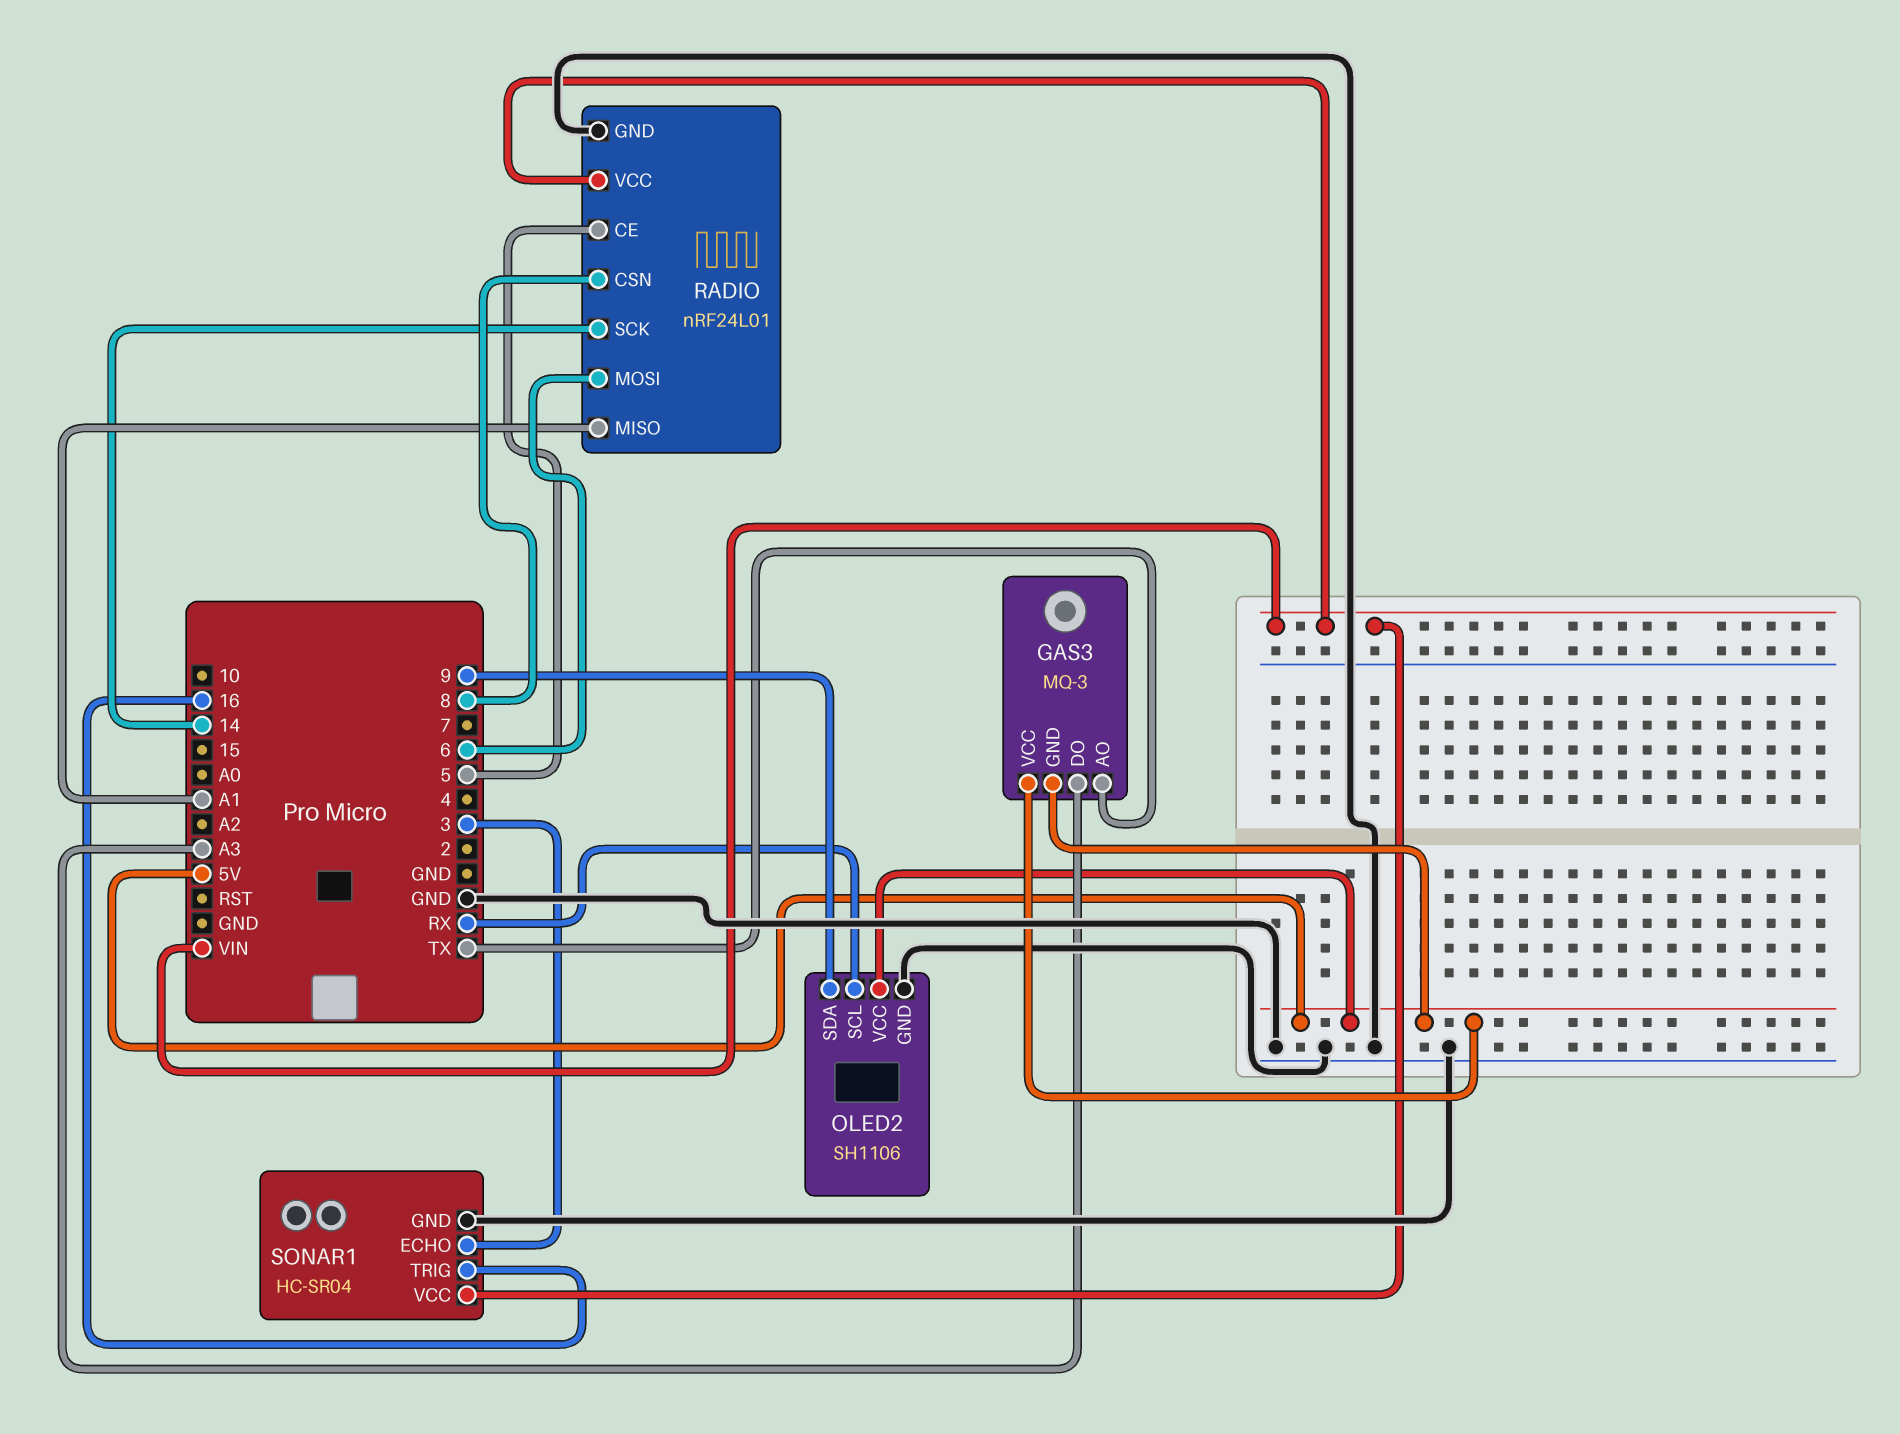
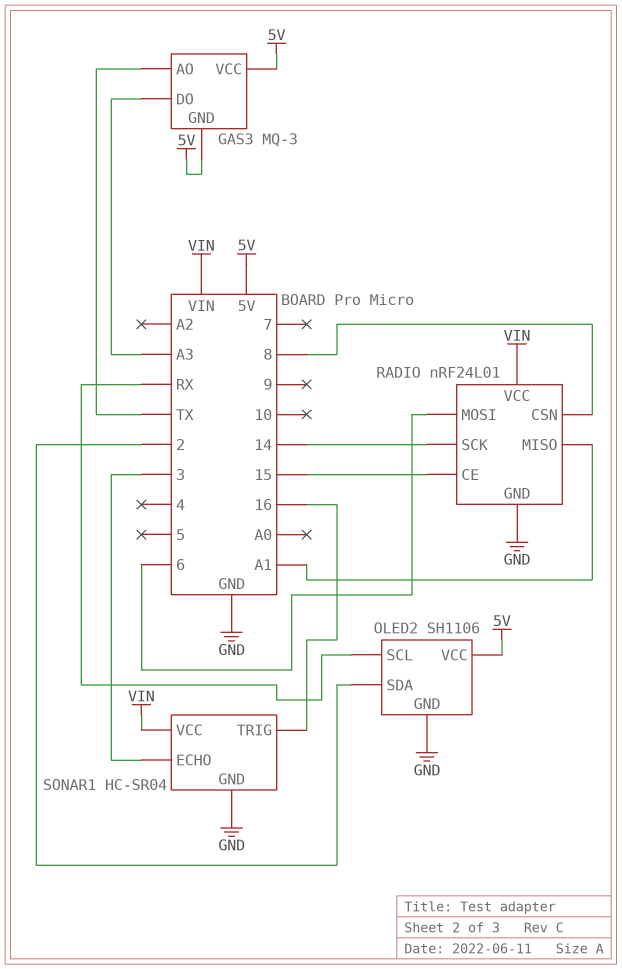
OLED2 pin SDA: 9 -> 2
RADIO pin CE: 5 -> 15

